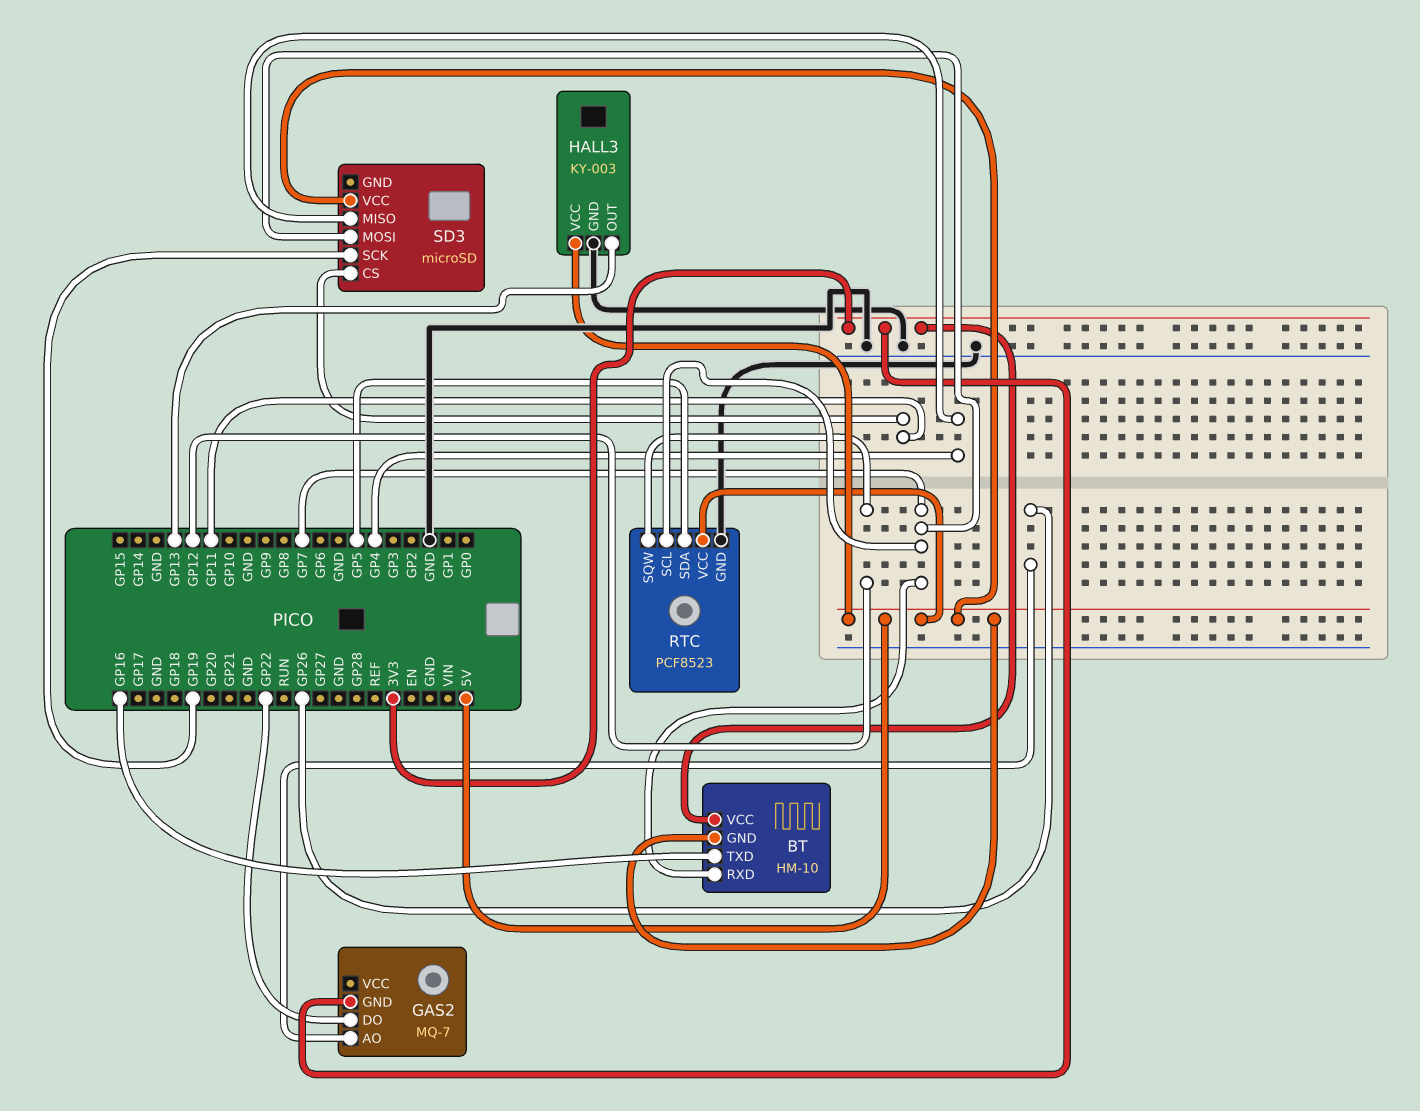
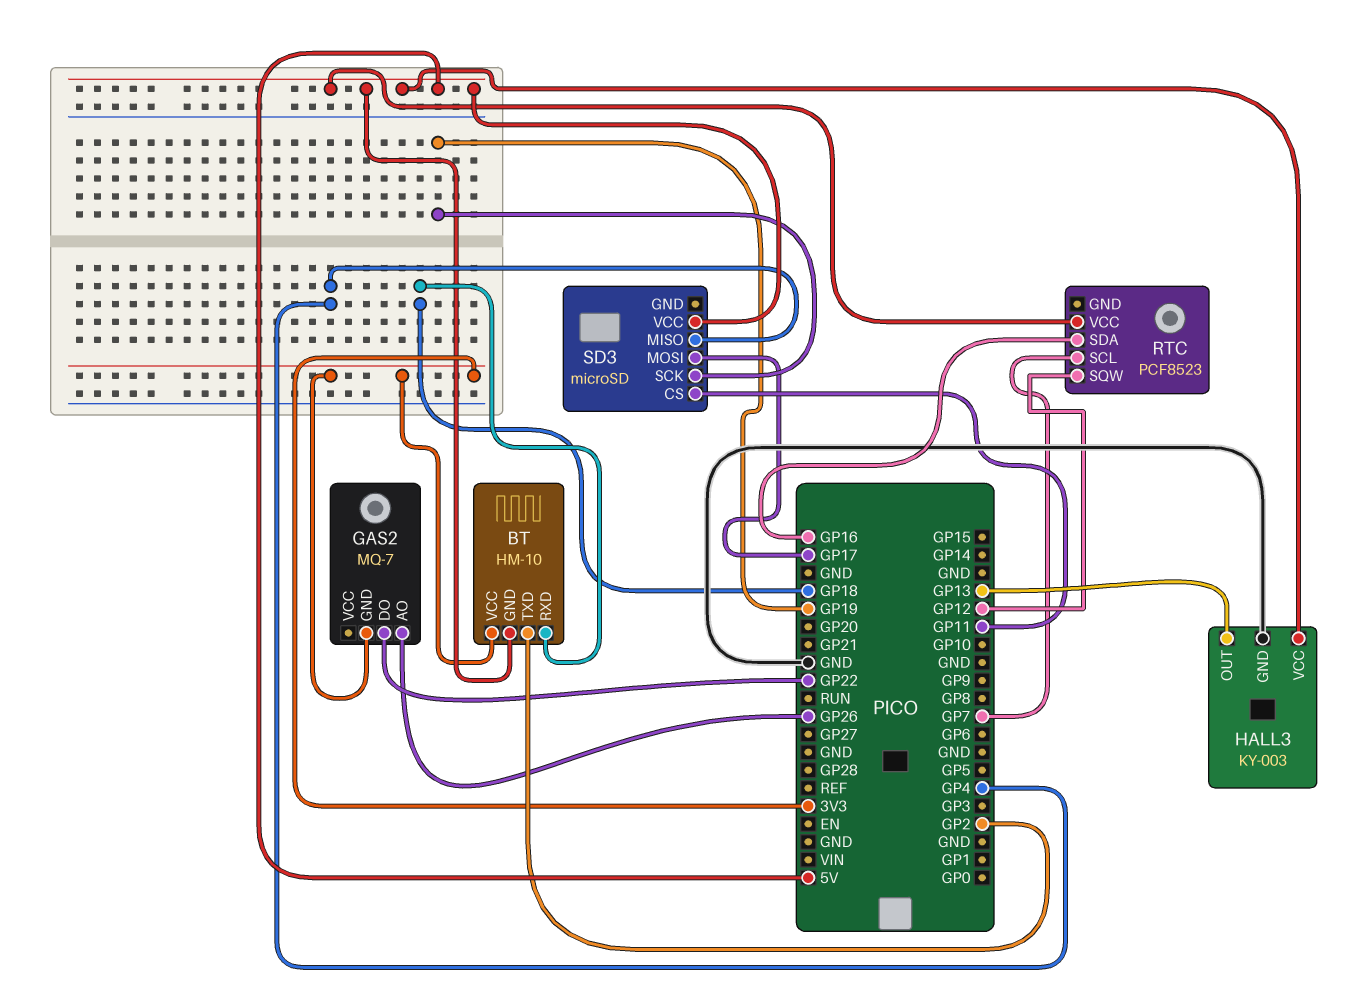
BT pin RXD: GP7 -> GP18
BT pin TXD: GP16 -> GP2
RTC pin GND: GND -> none
RTC pin SDA: GP5 -> GP16
SD3 pin MOSI: GP7 -> GP17

